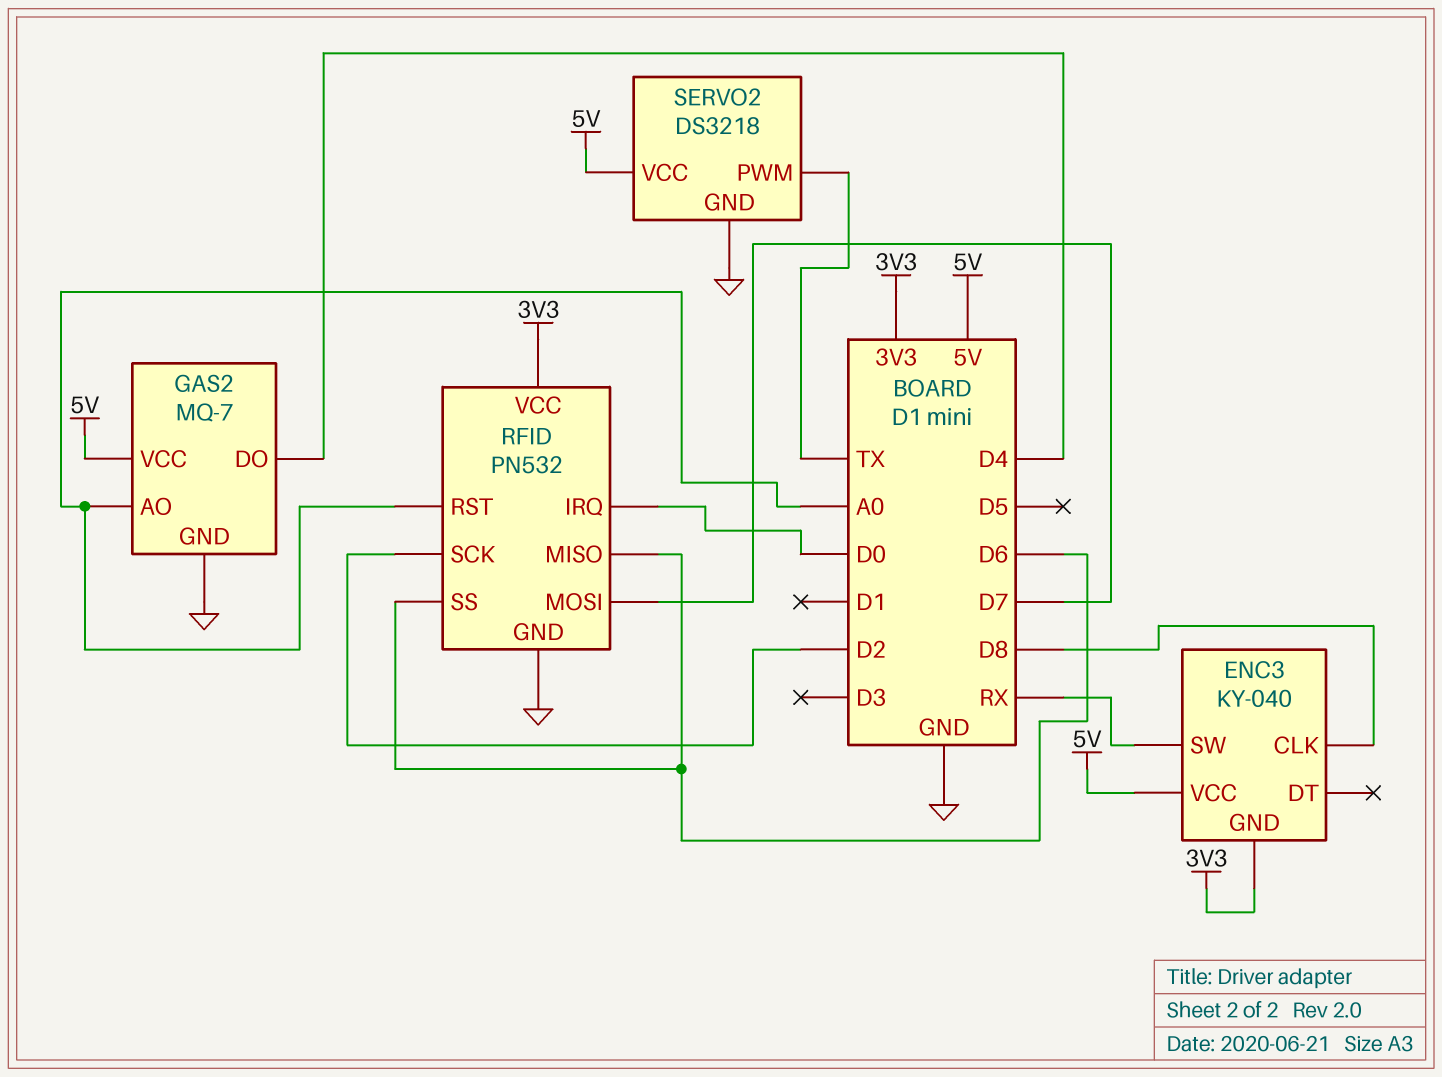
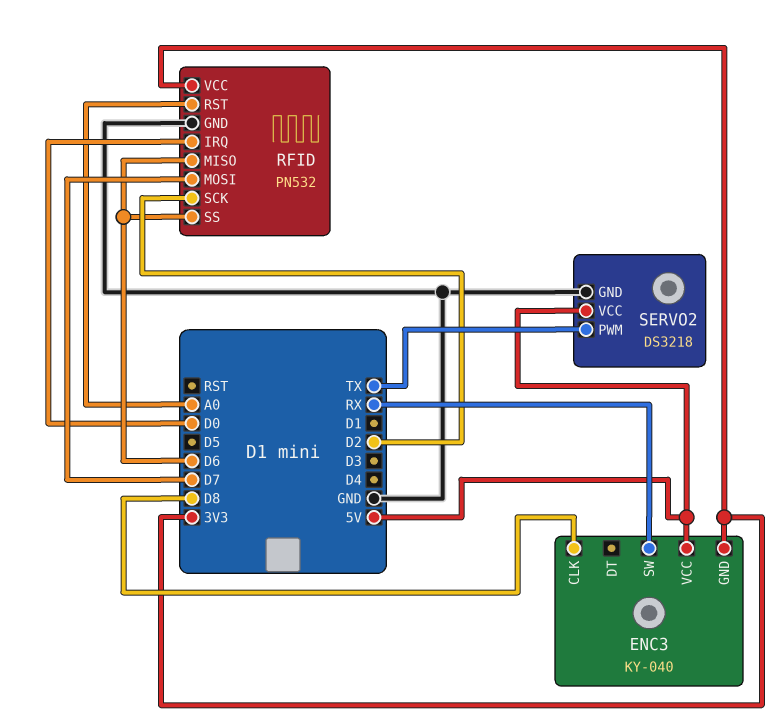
GAS2: MQ-7 -> none
GAS2 pin AO: A0 -> none
GAS2 pin DO: D4 -> none
GAS2 pin GND: GND -> none
GAS2 pin VCC: 5V -> none

